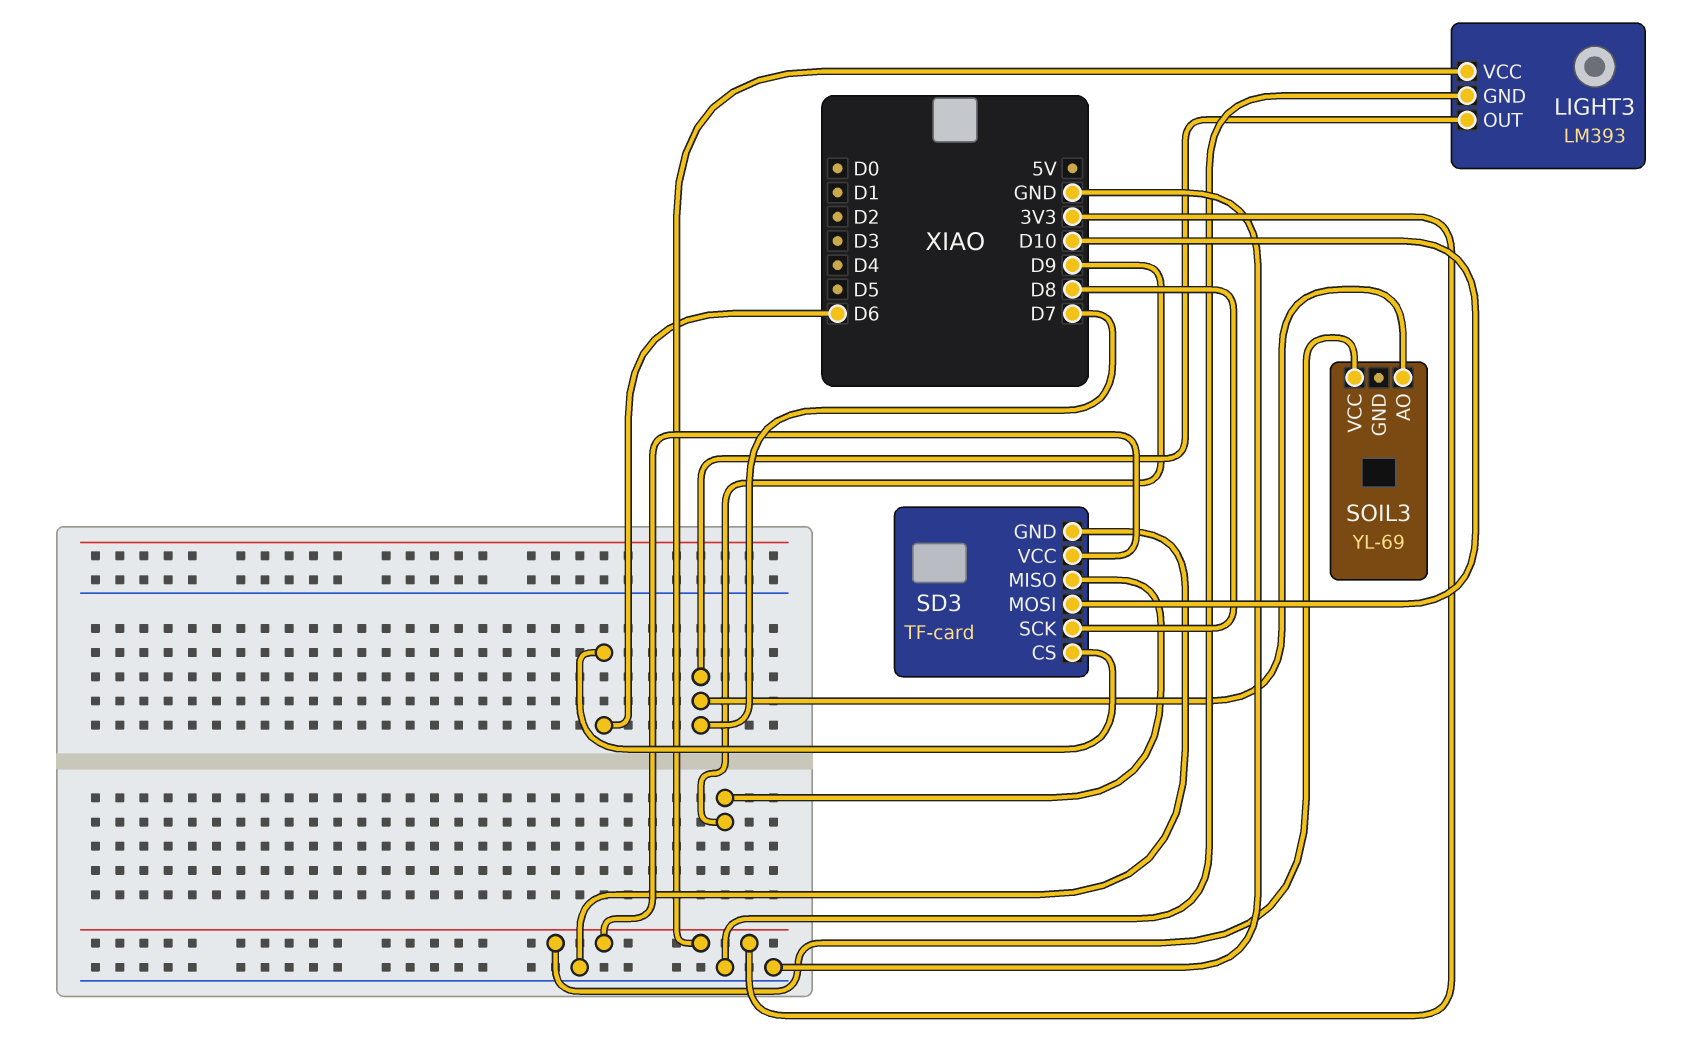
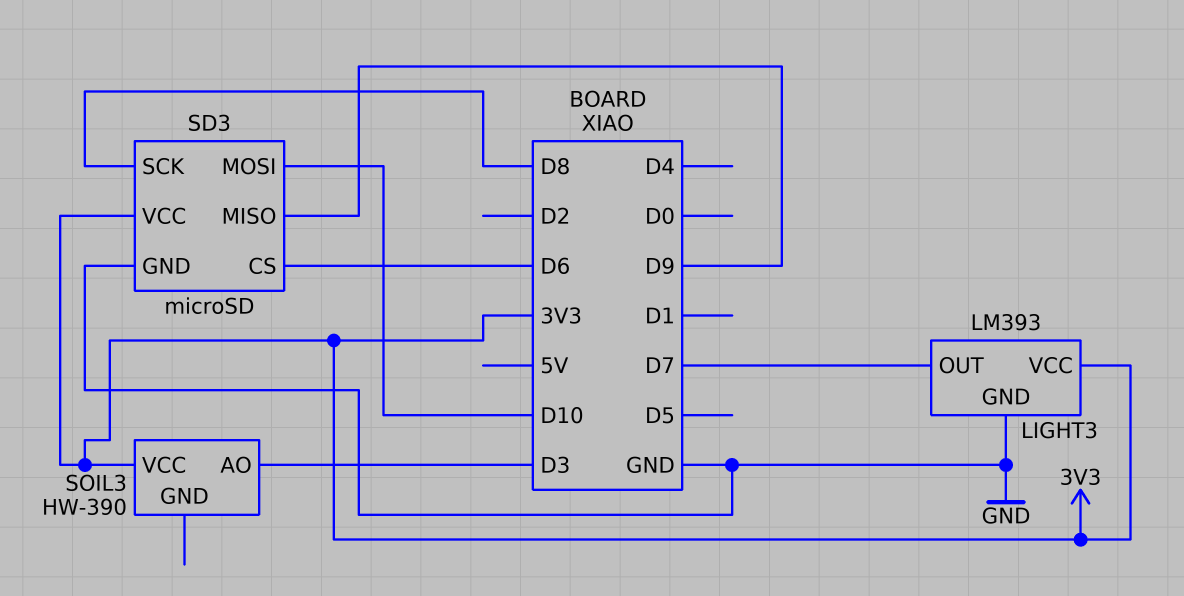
SD3: TF-card -> microSD
SOIL3: YL-69 -> HW-390
SOIL3 pin AO: D7 -> D3

